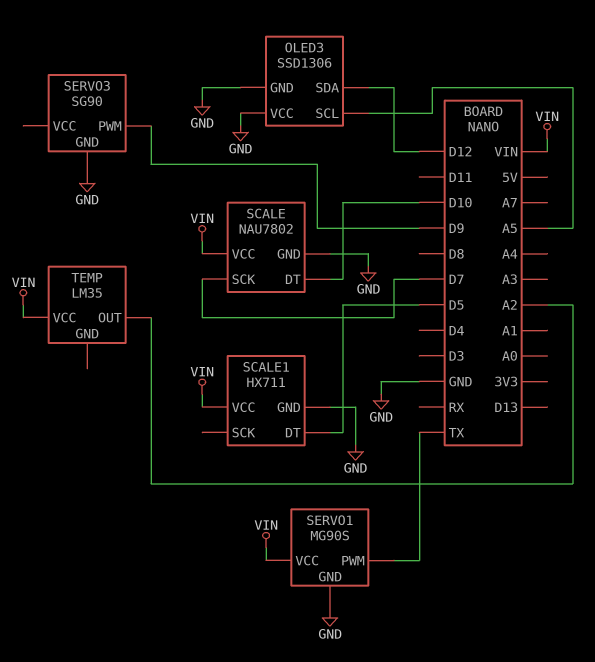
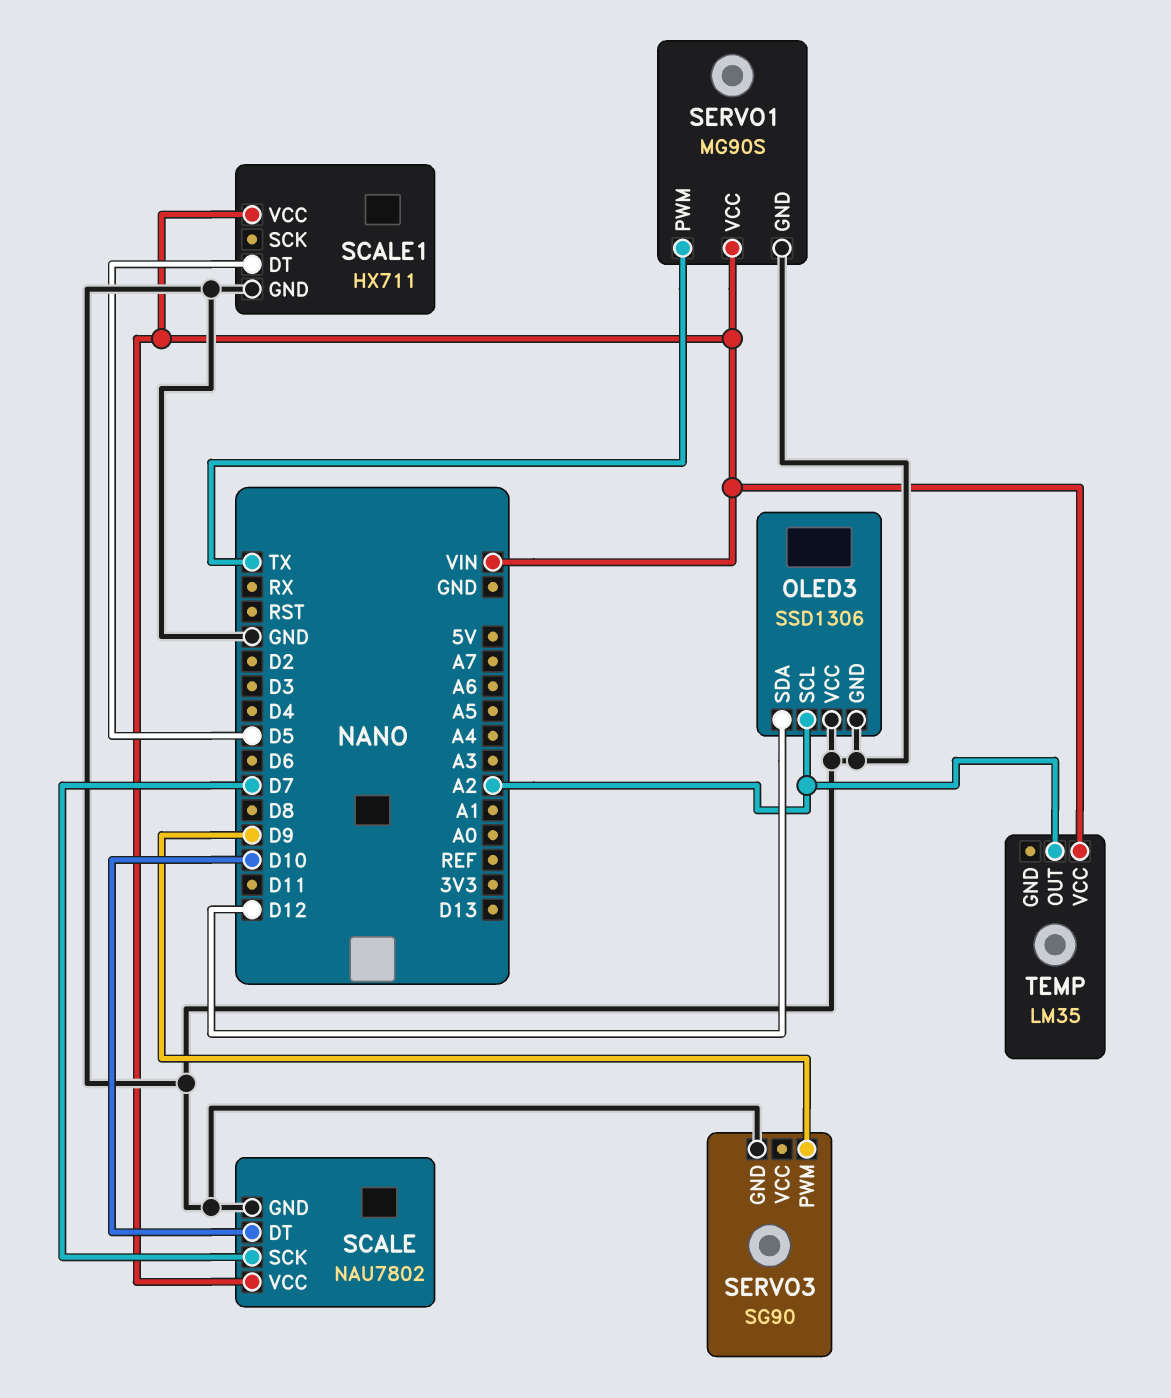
OLED3 pin SCL: A5 -> A2

